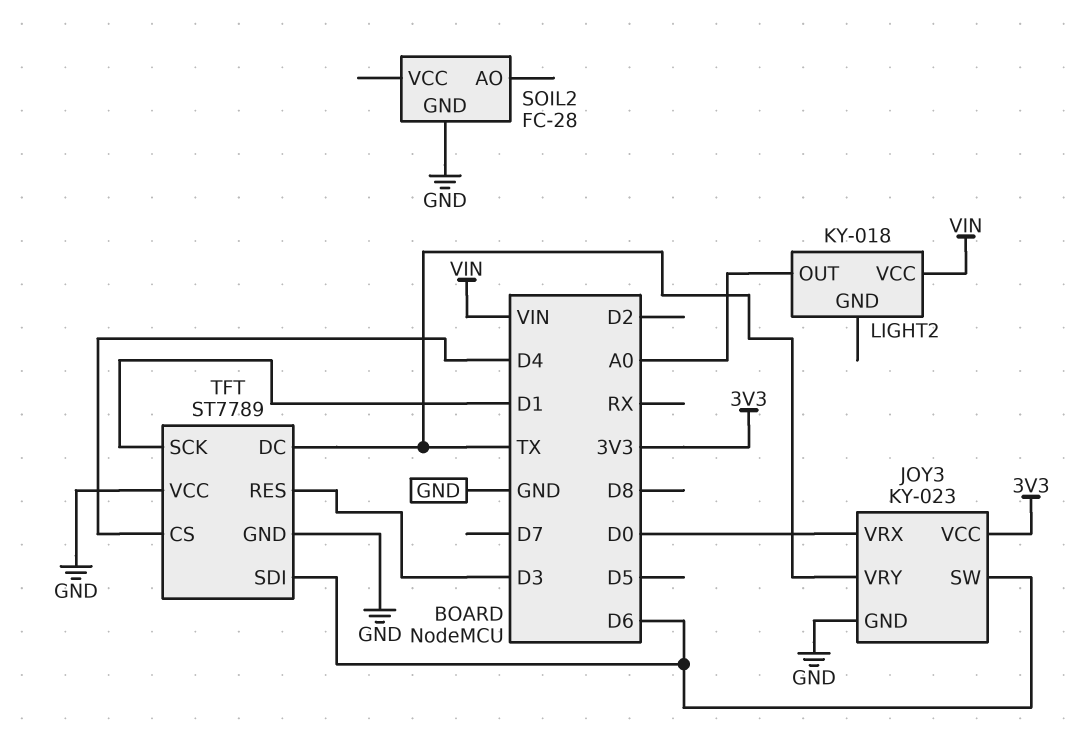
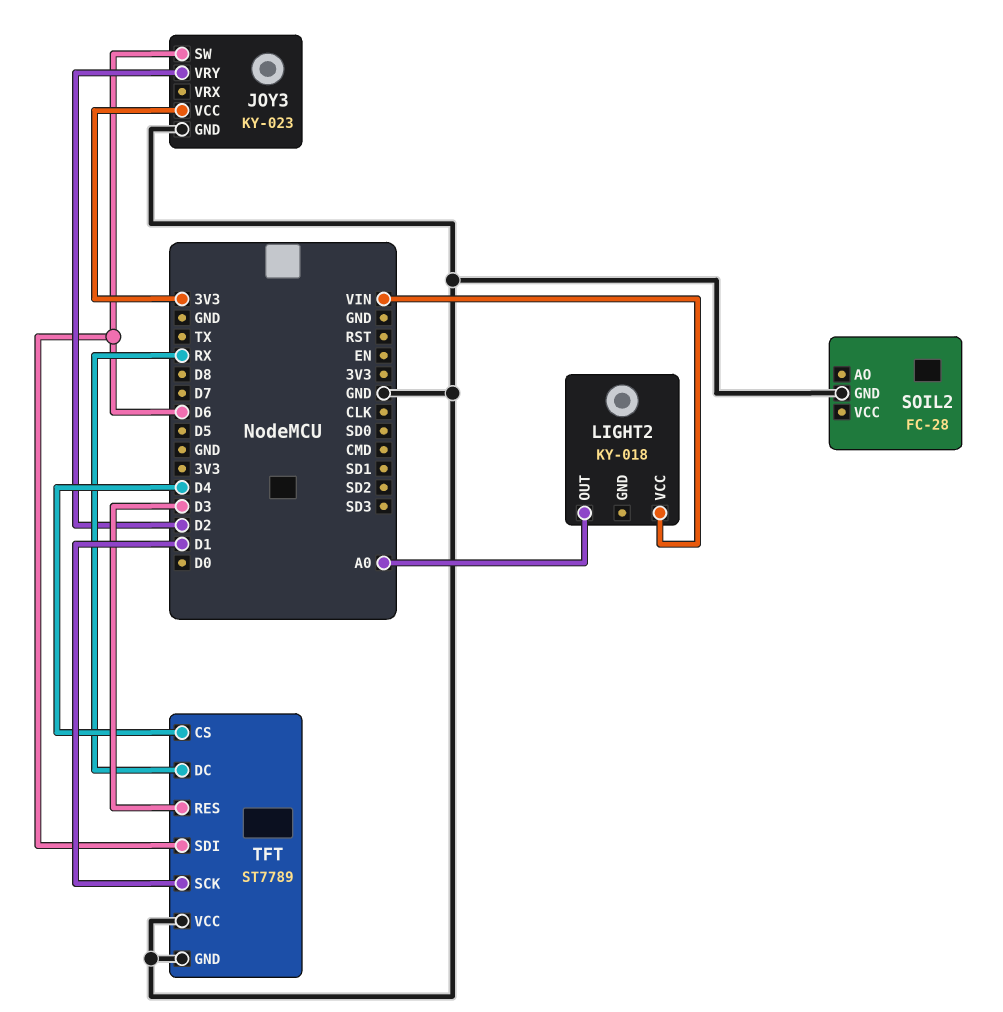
JOY3 pin VRX: D0 -> none
JOY3 pin VRY: TX -> D2
TFT pin DC: TX -> RX

